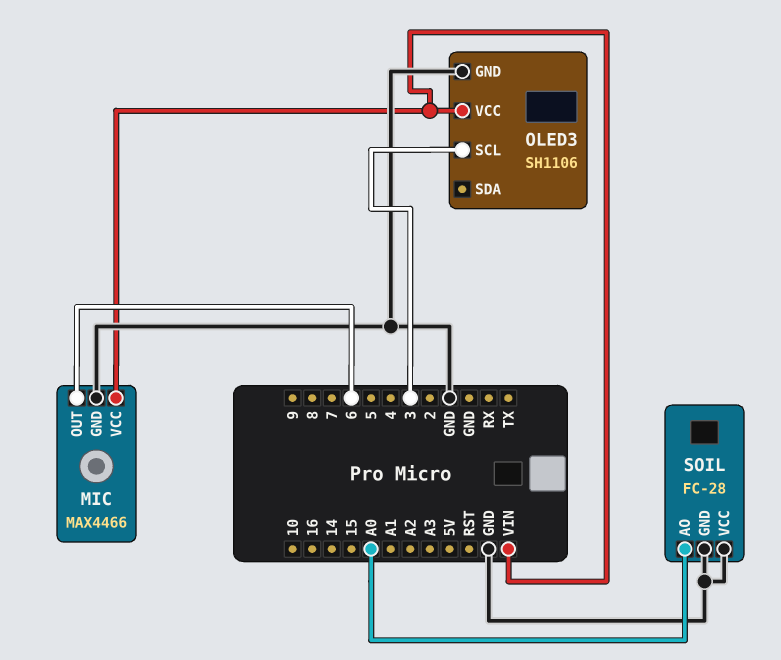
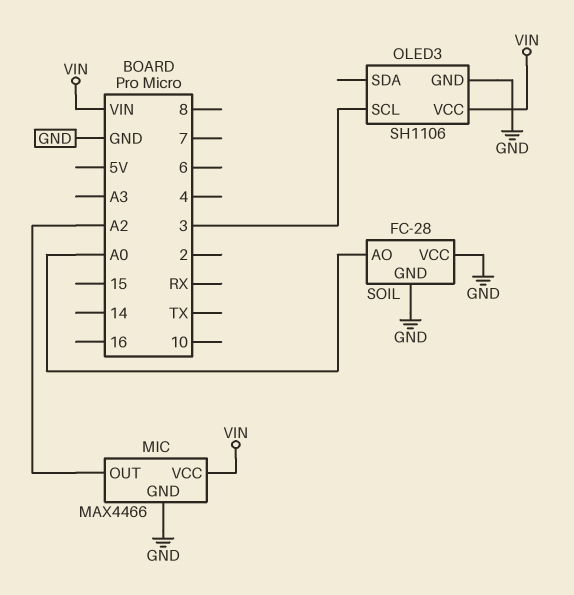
MIC pin OUT: 6 -> A2

